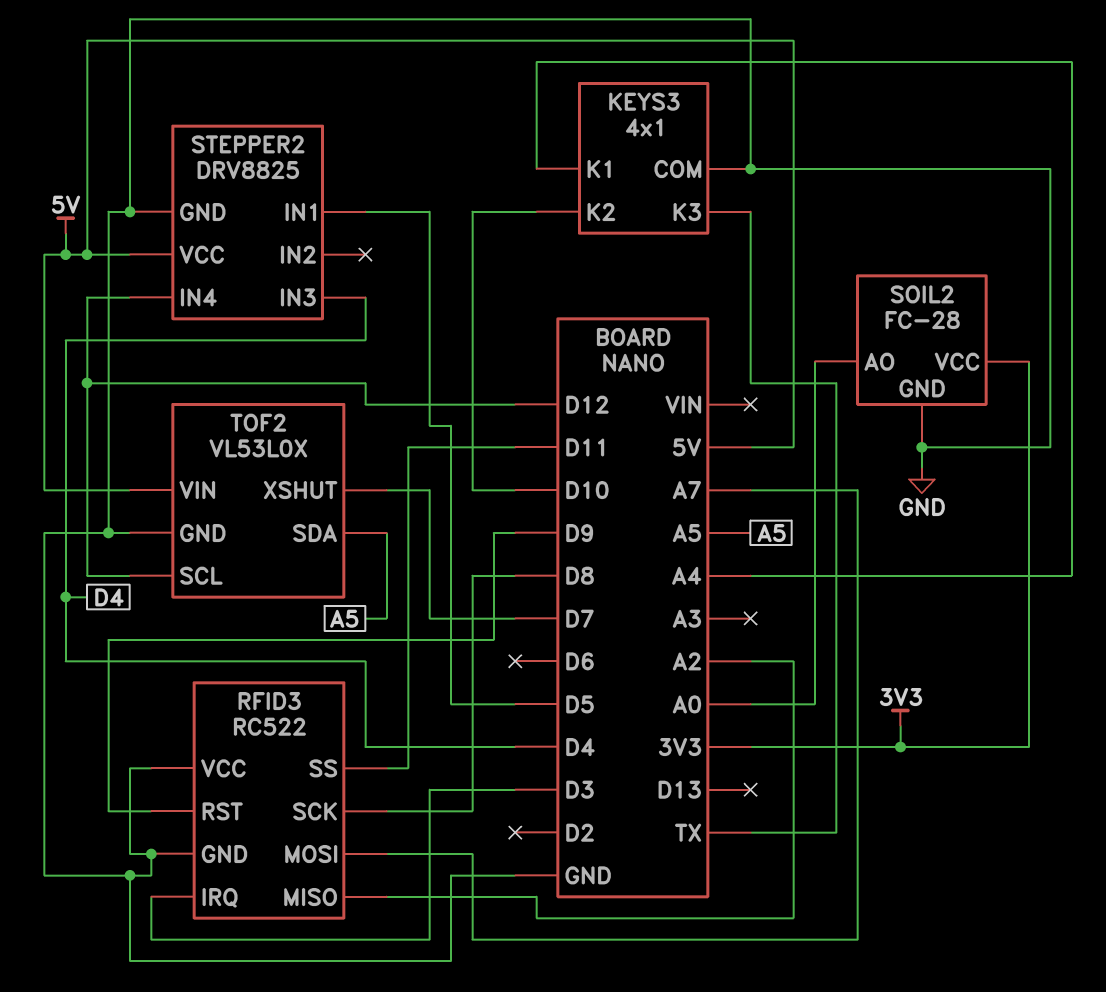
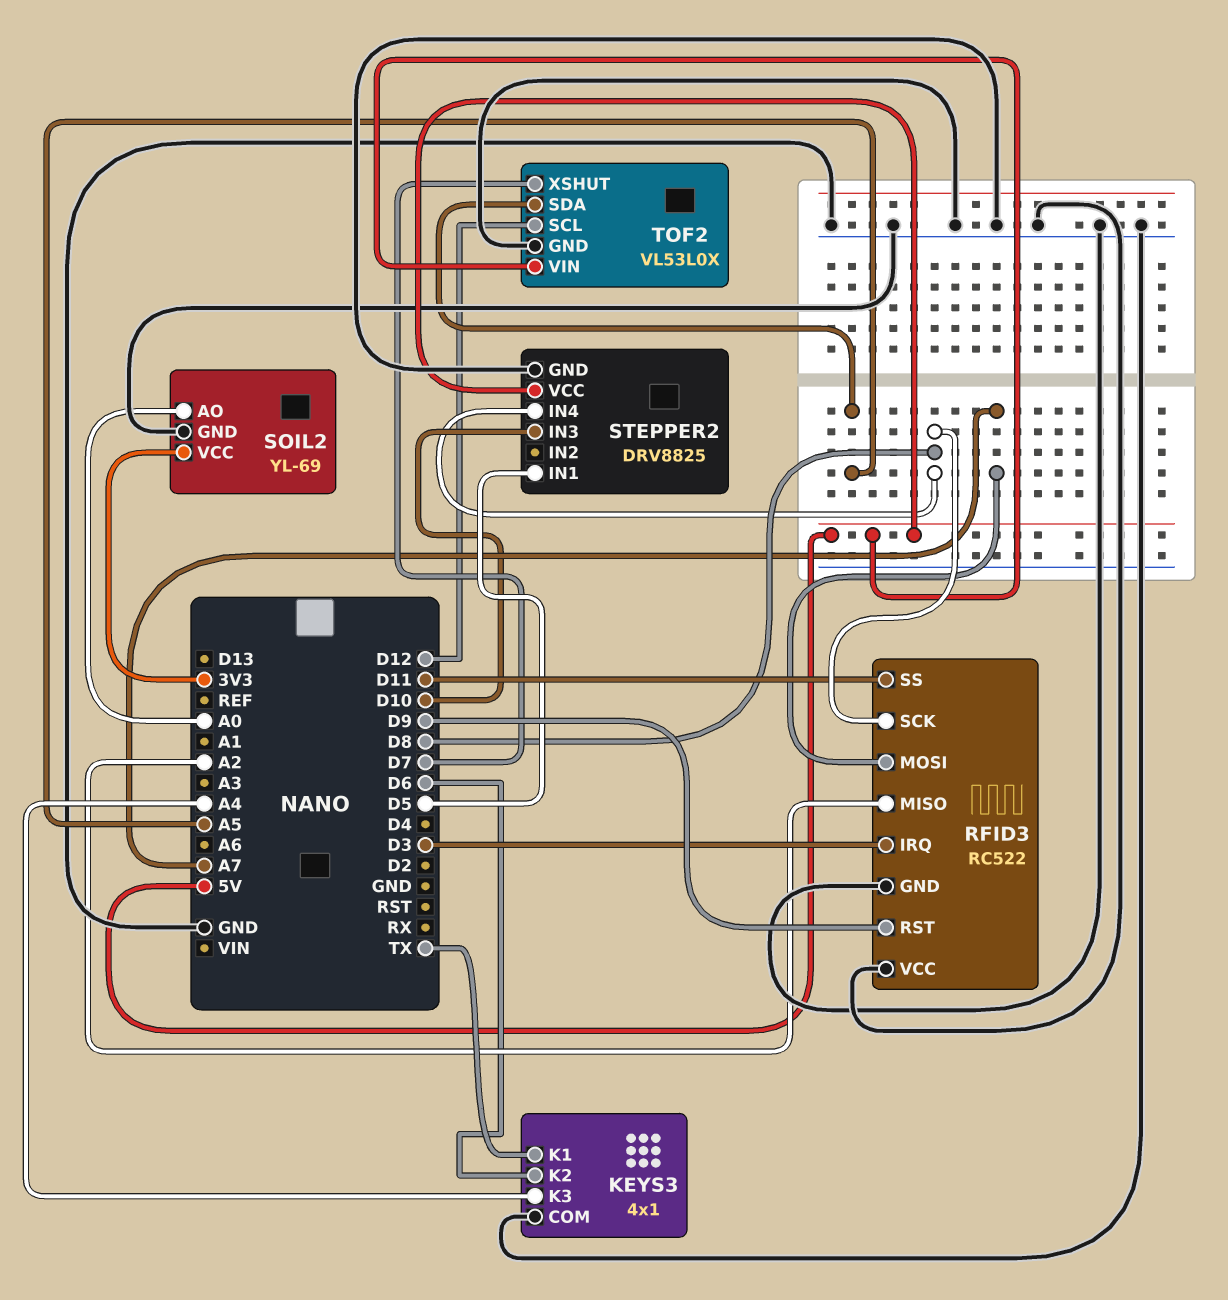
KEYS3 pin K1: A4 -> TX
KEYS3 pin K2: D10 -> D6
KEYS3 pin K3: TX -> A4
SOIL2: FC-28 -> YL-69
STEPPER2 pin IN3: D4 -> D10
STEPPER2 pin IN4: D12 -> D8

